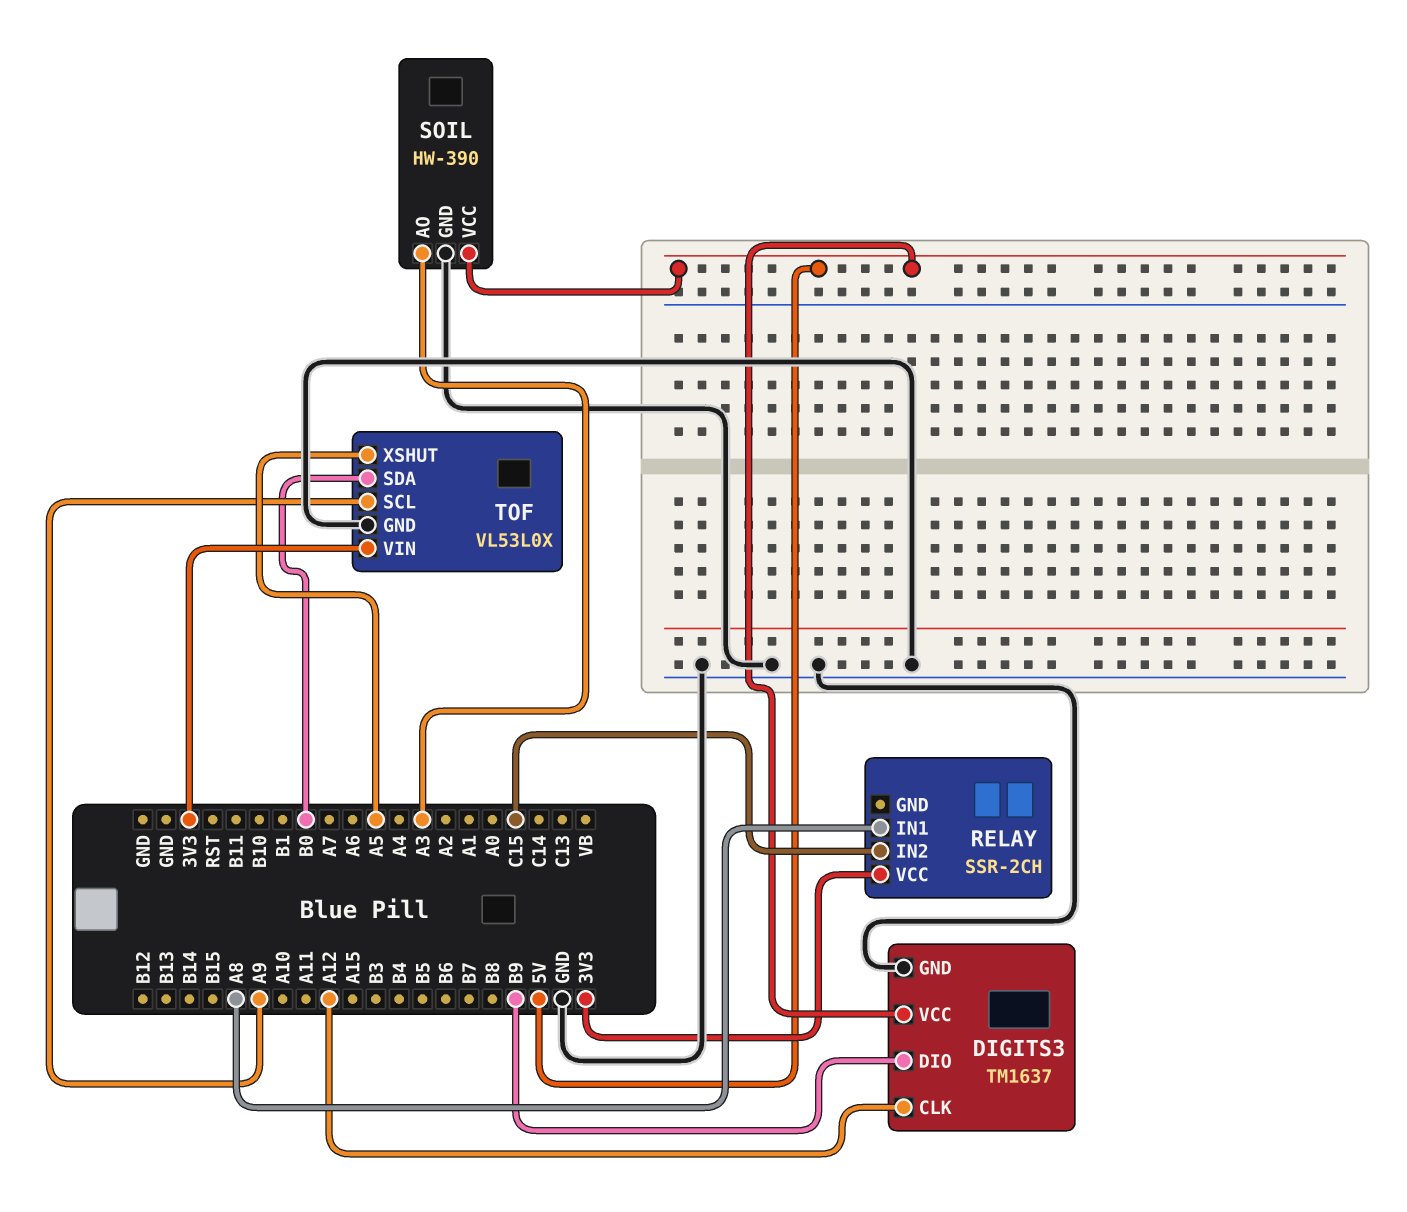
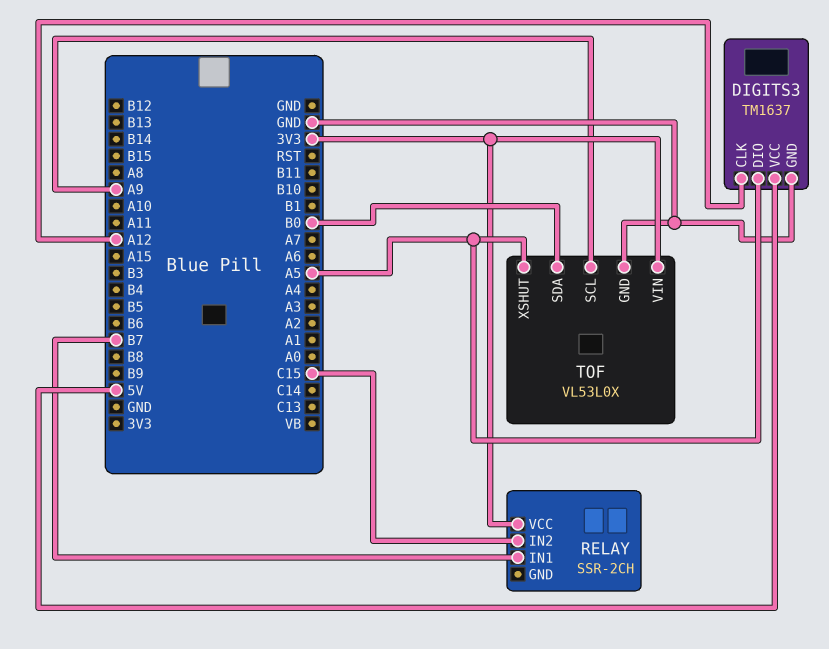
DIGITS3 pin DIO: B9 -> A5
RELAY pin IN1: A8 -> B7
SOIL: HW-390 -> none
SOIL pin AO: A3 -> none
SOIL pin GND: GND -> none
SOIL pin VCC: 5V -> none

